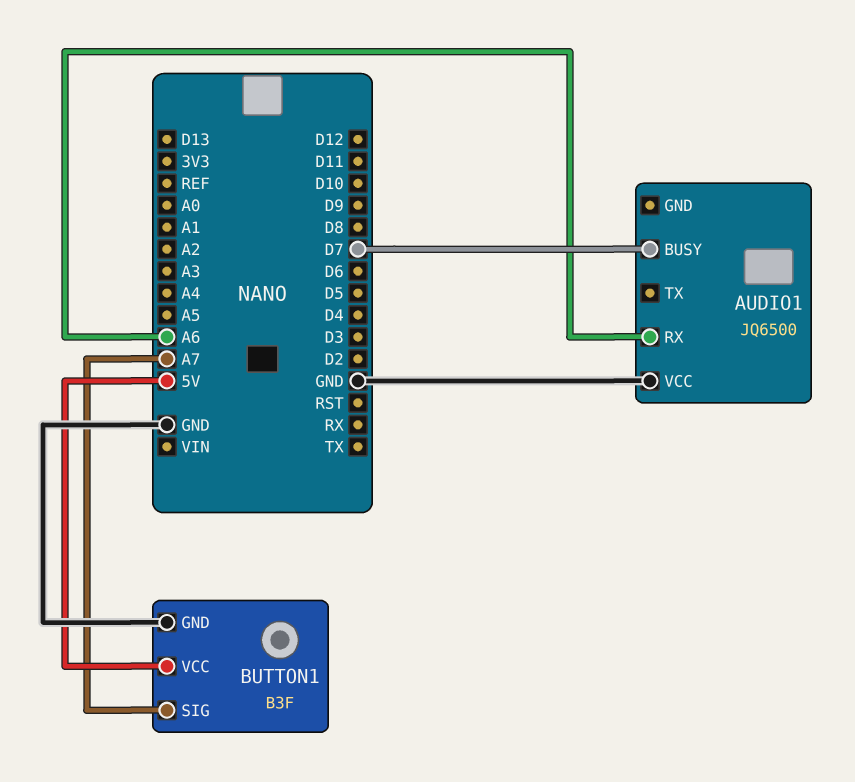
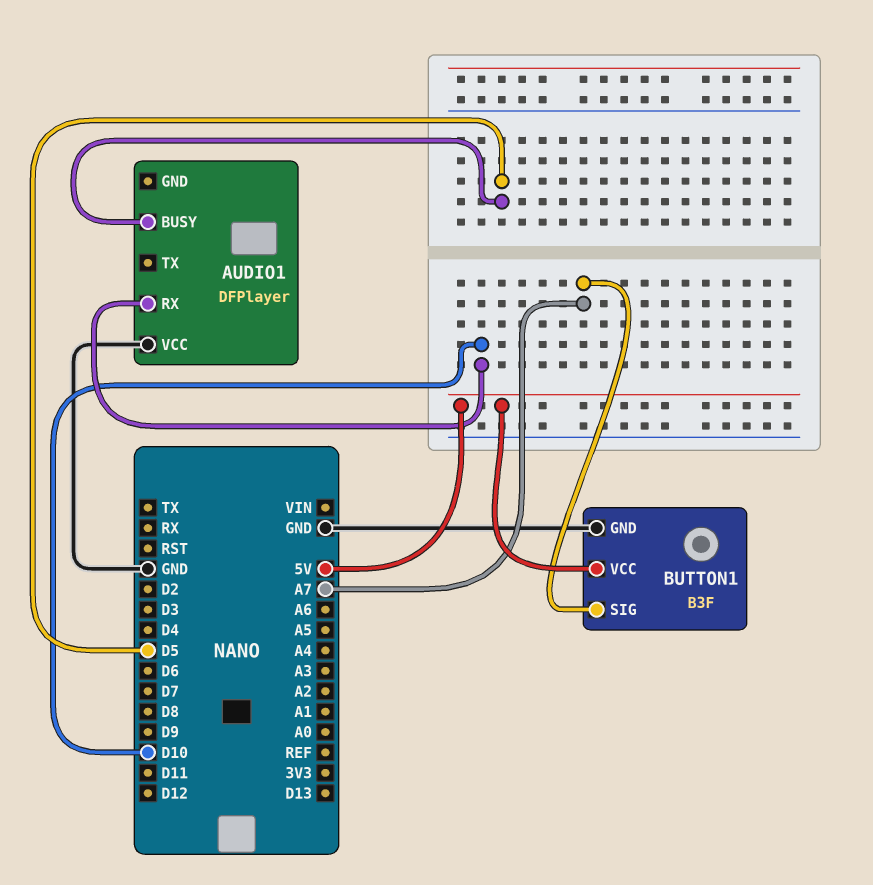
AUDIO1: JQ6500 -> DFPlayer
AUDIO1 pin BUSY: D7 -> D5
AUDIO1 pin RX: A6 -> D10

